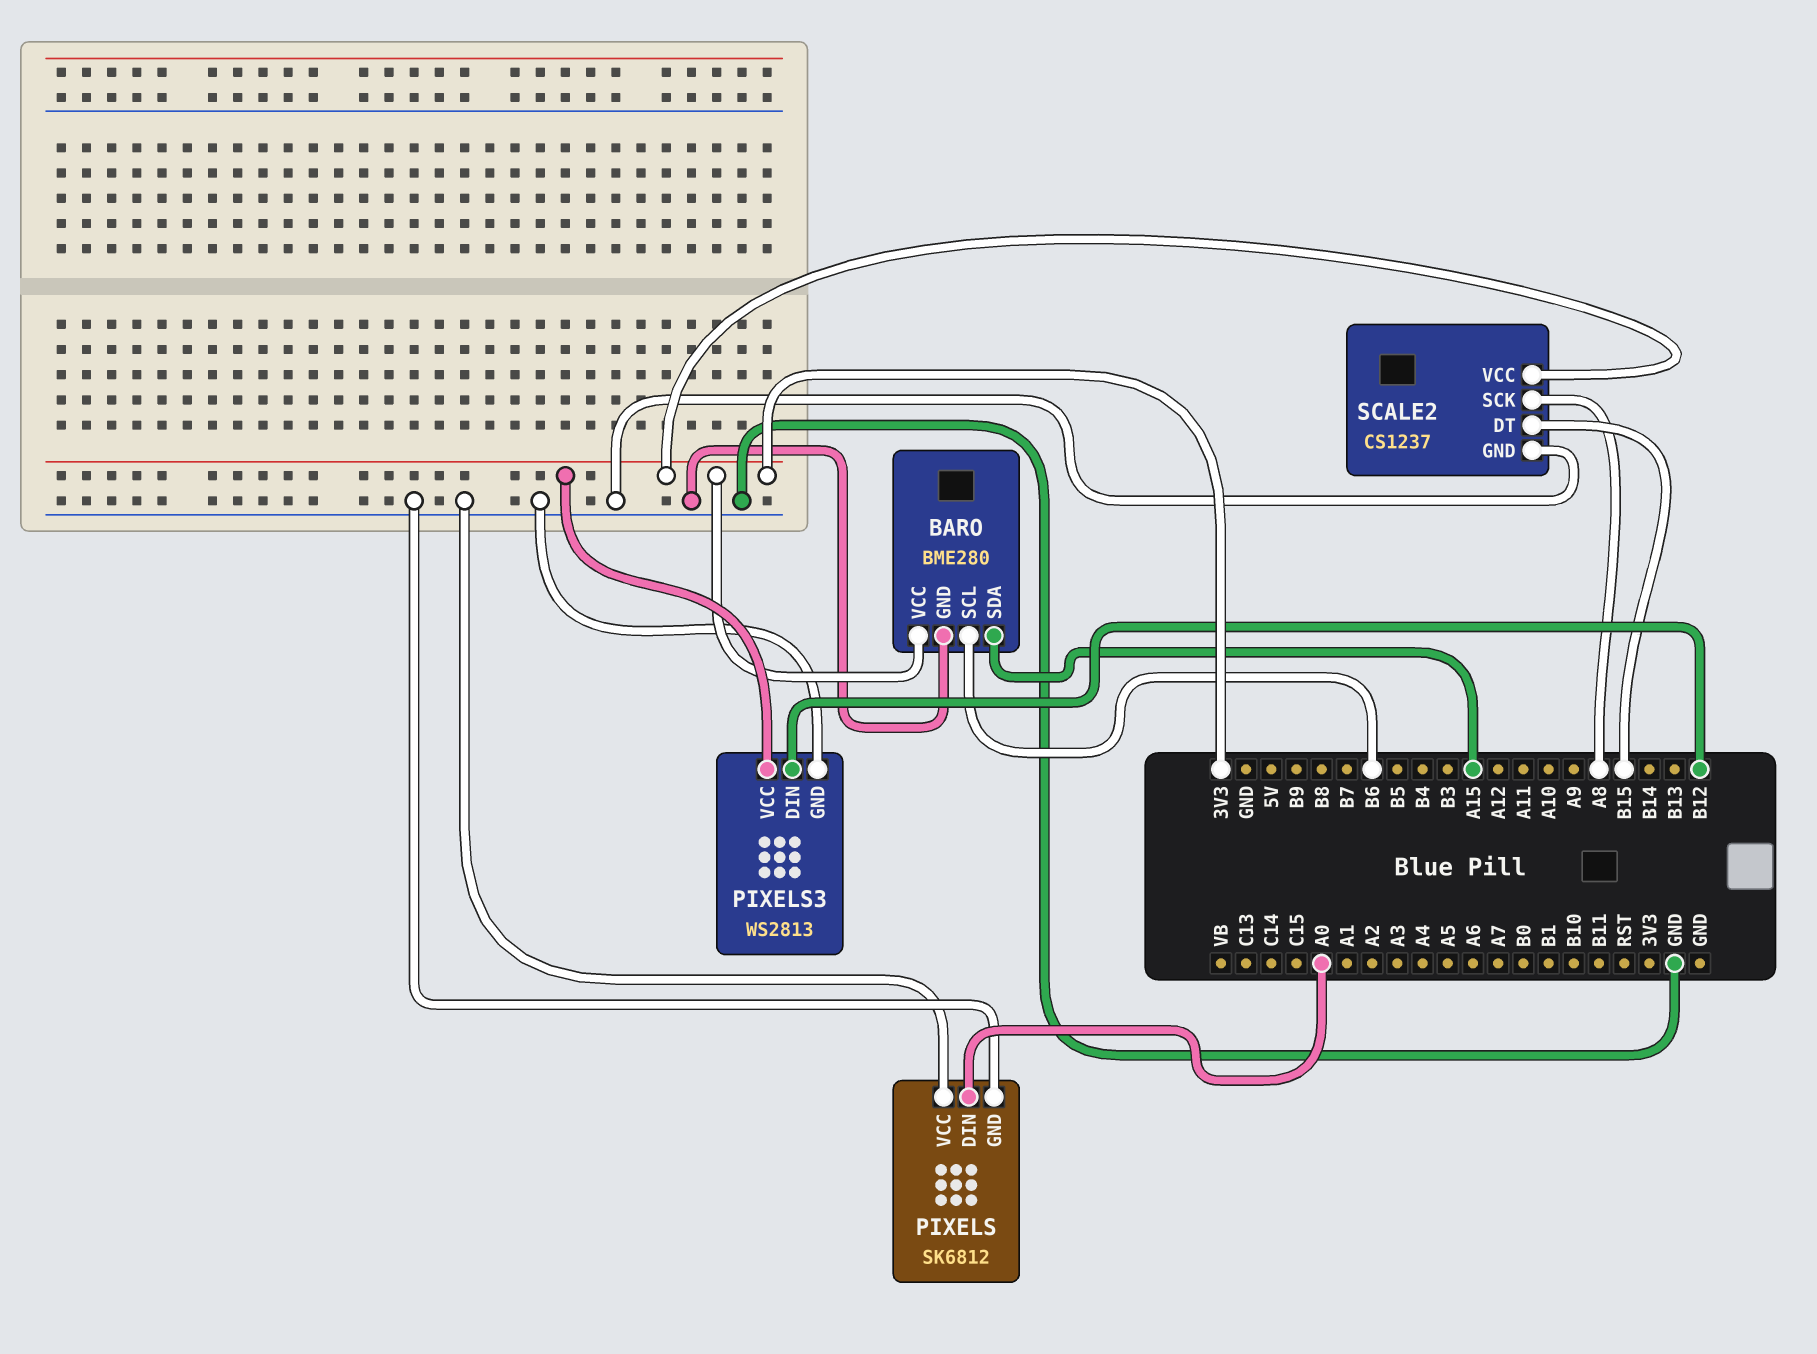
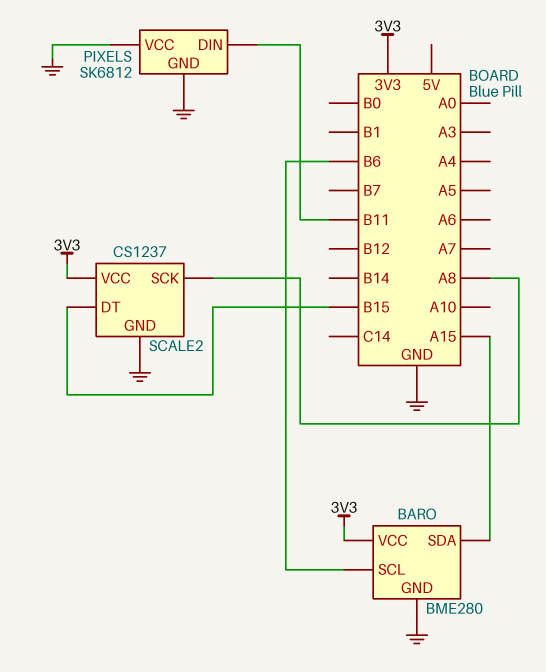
PIXELS pin DIN: A0 -> B11
PIXELS3: WS2813 -> none
PIXELS3 pin DIN: B12 -> none
PIXELS3 pin GND: GND -> none
PIXELS3 pin VCC: 3V3 -> none

